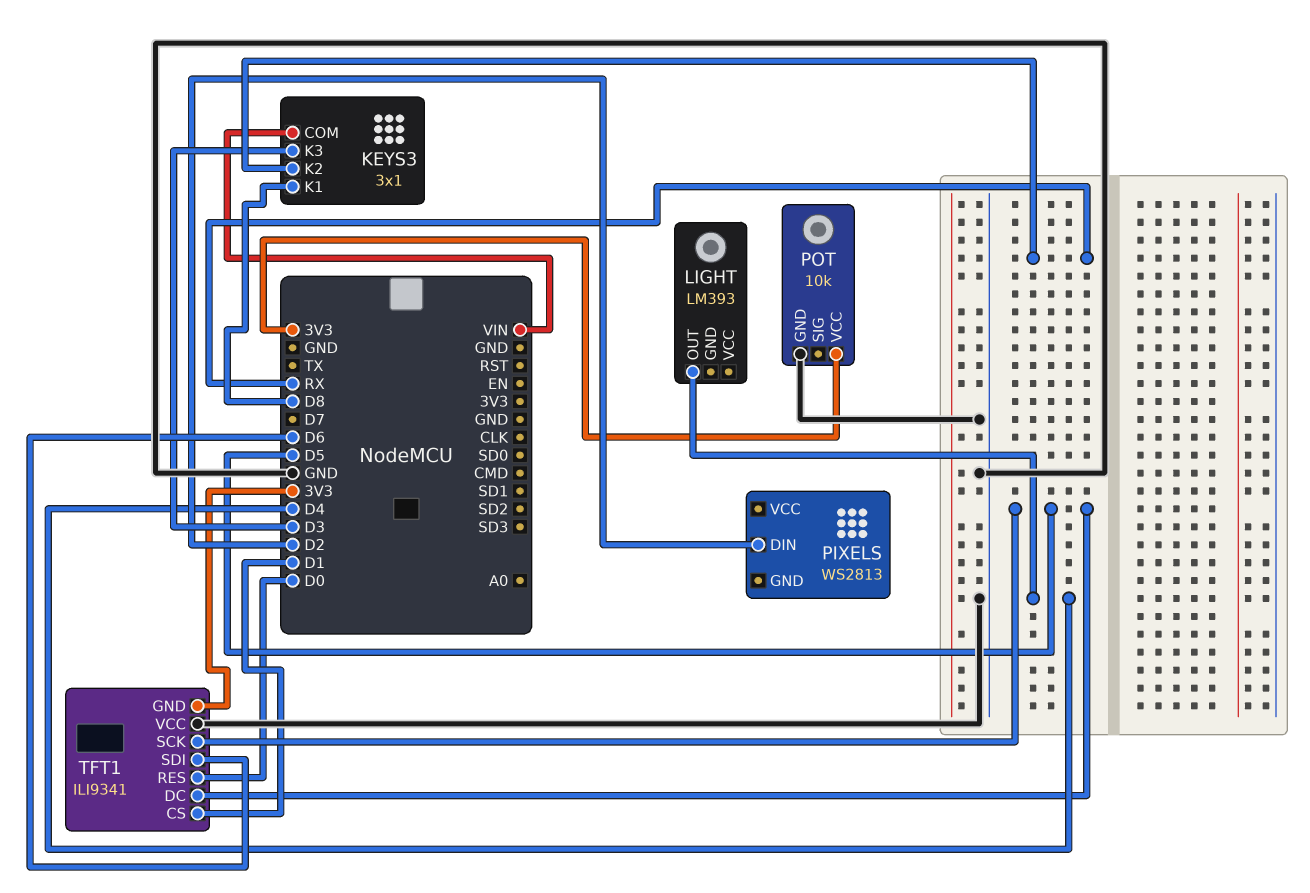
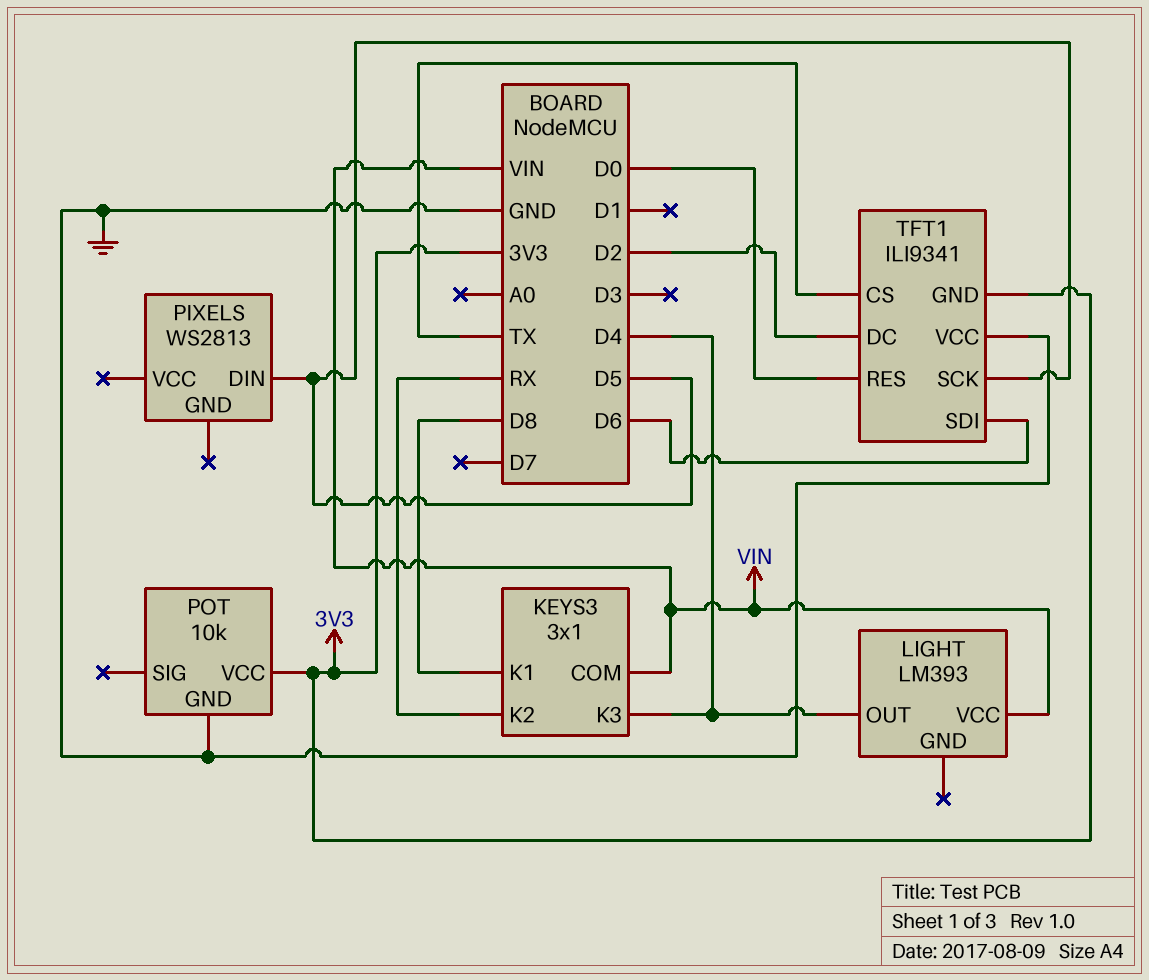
KEYS3 pin K3: D3 -> D4
LIGHT pin VCC: none -> VIN
PIXELS pin DIN: D2 -> D5
TFT1 pin CS: D1 -> TX
TFT1 pin DC: D5 -> D2

